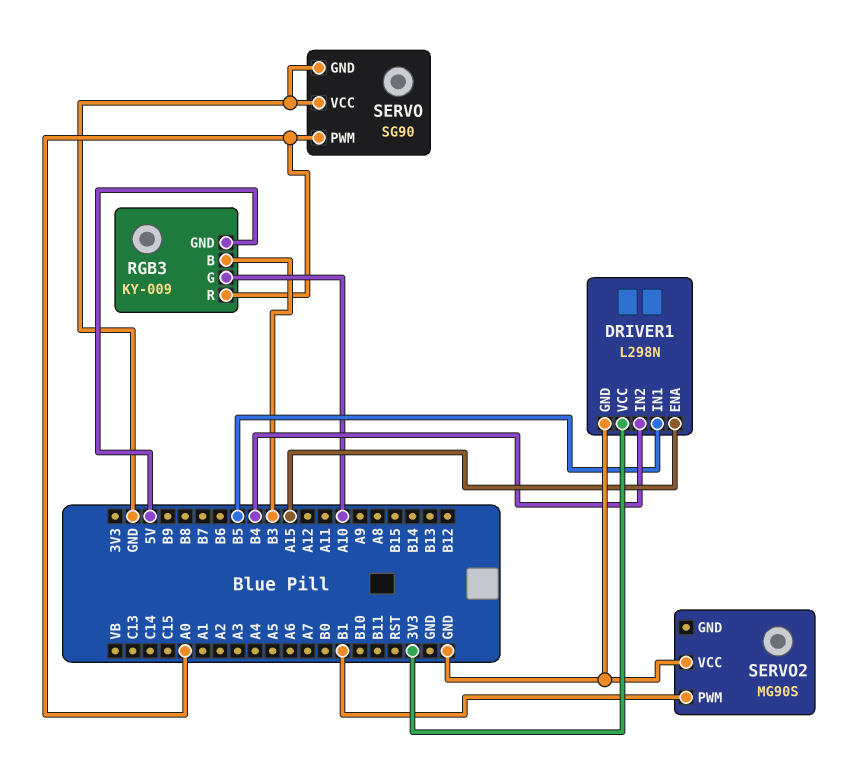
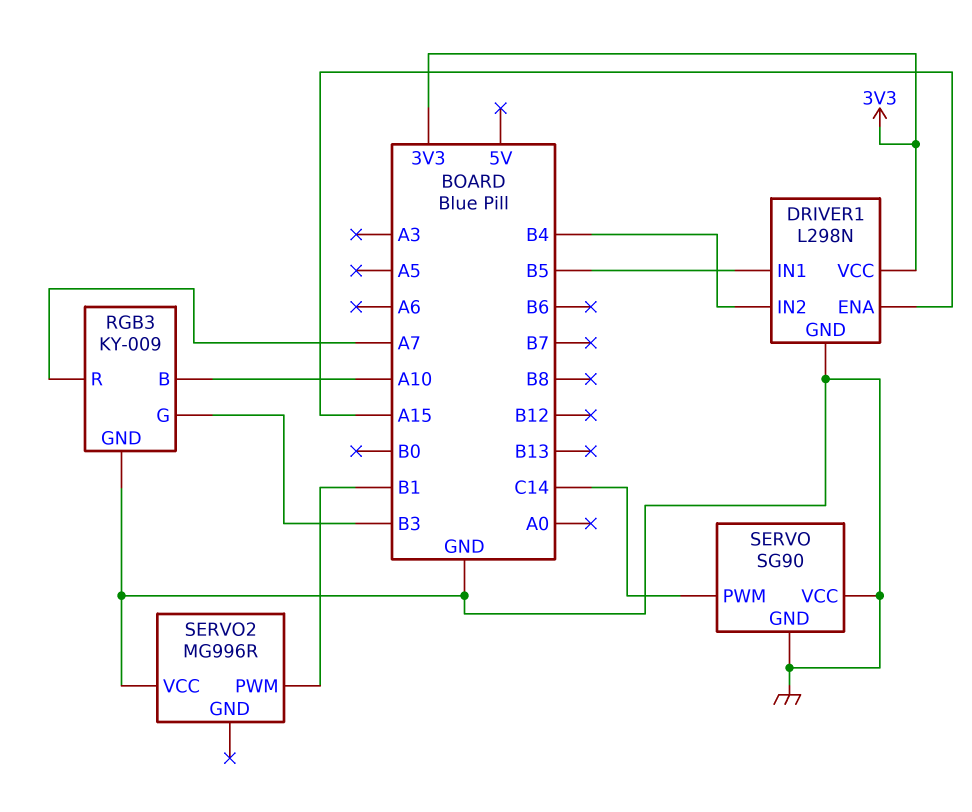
RGB3 pin B: B3 -> A10
RGB3 pin G: A10 -> B3
RGB3 pin GND: 5V -> GND
RGB3 pin R: A0 -> A7
SERVO pin PWM: A0 -> C14
SERVO2: MG90S -> MG996R

